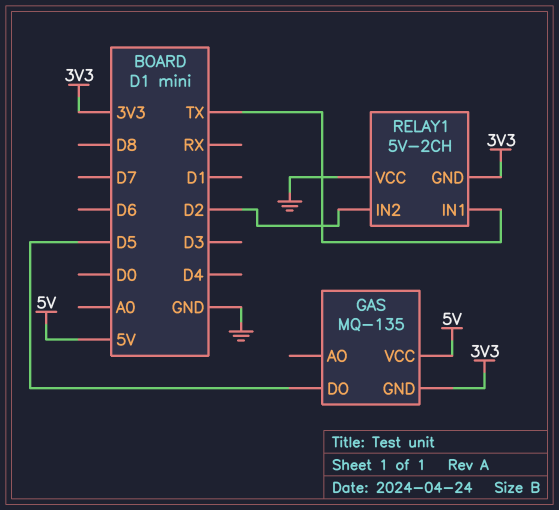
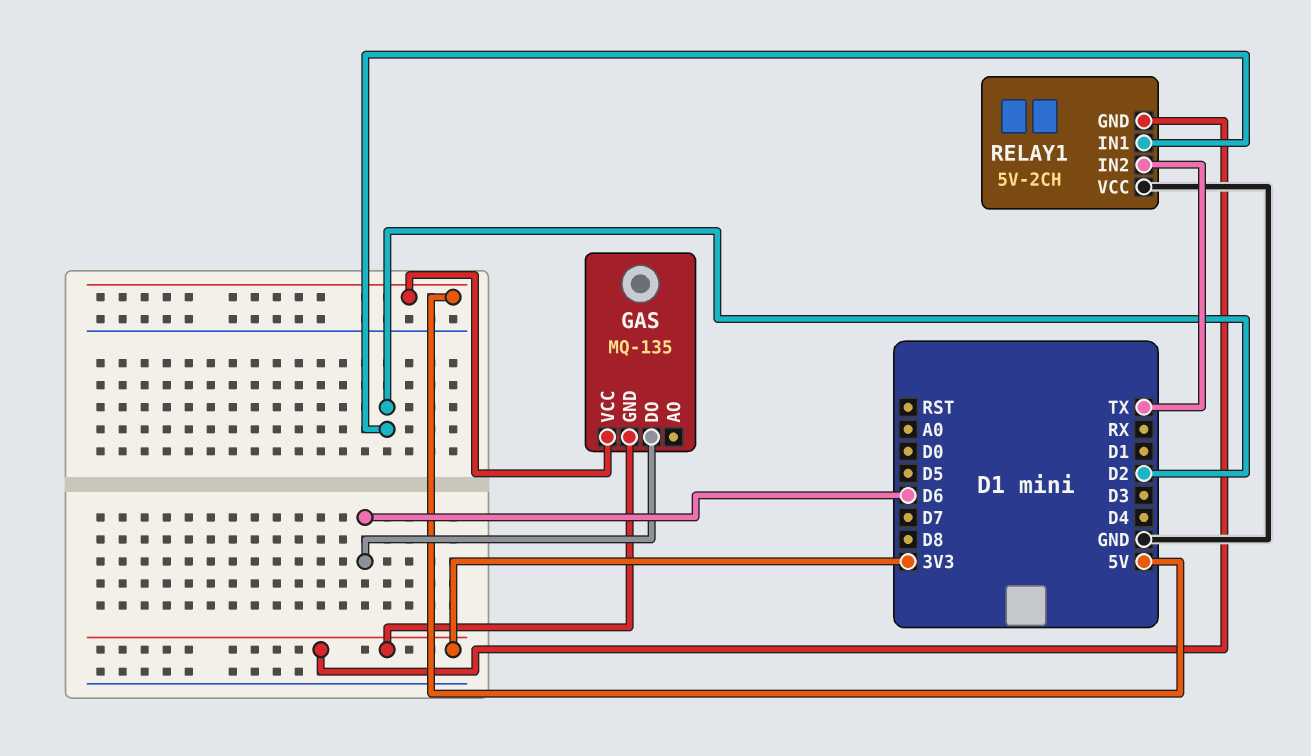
GAS pin DO: D5 -> D6
RELAY1 pin IN1: TX -> D2
RELAY1 pin IN2: D2 -> TX

